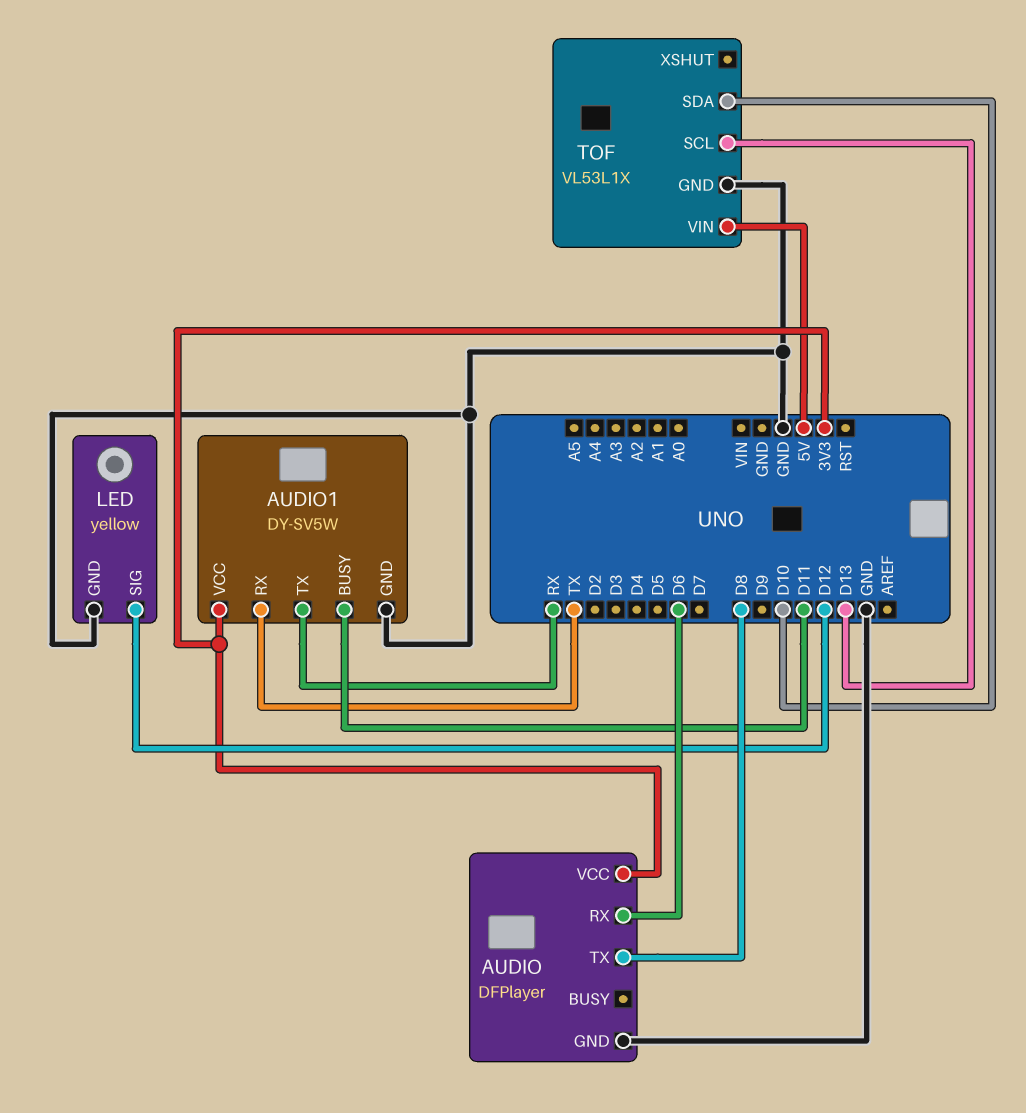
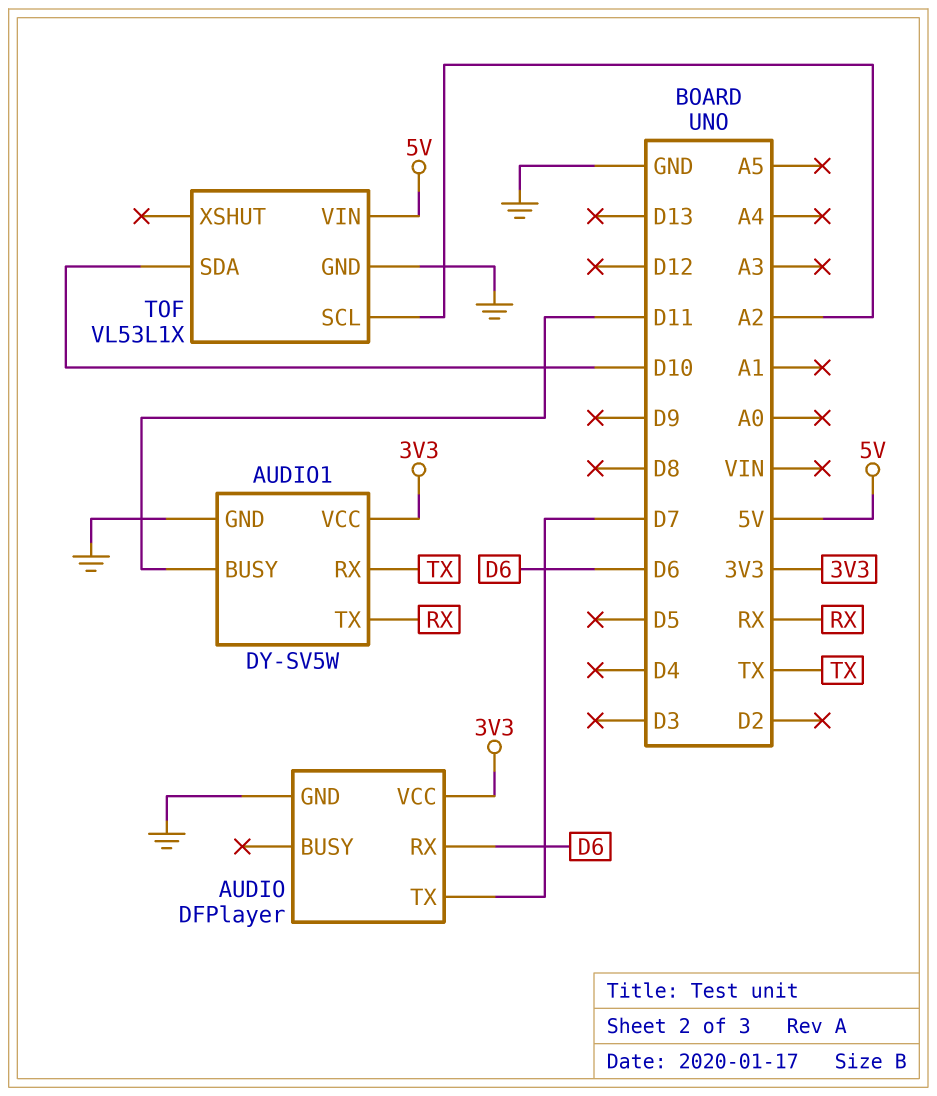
AUDIO pin TX: D8 -> D7
LED: yellow -> none
LED pin GND: GND -> none
LED pin SIG: D12 -> none
TOF pin SCL: D13 -> A2

